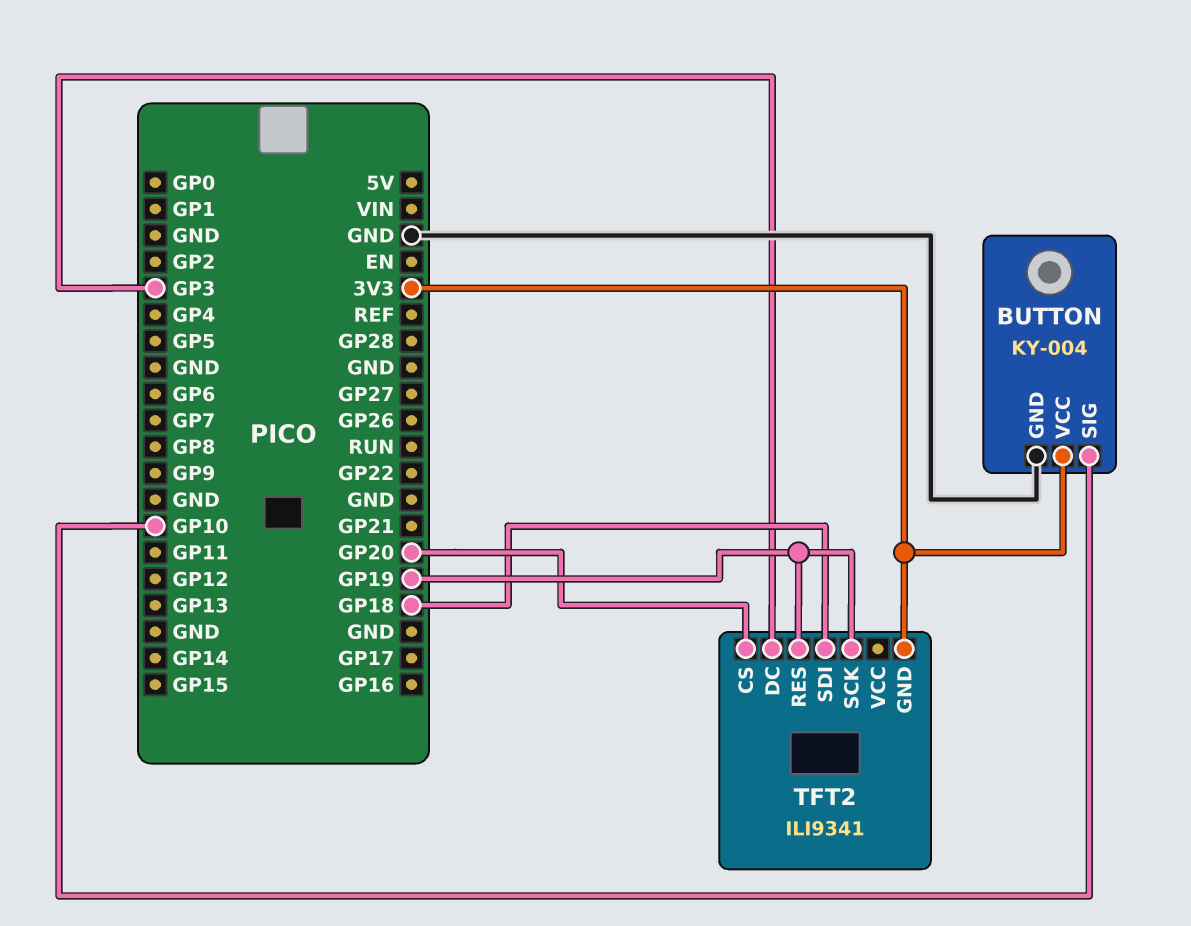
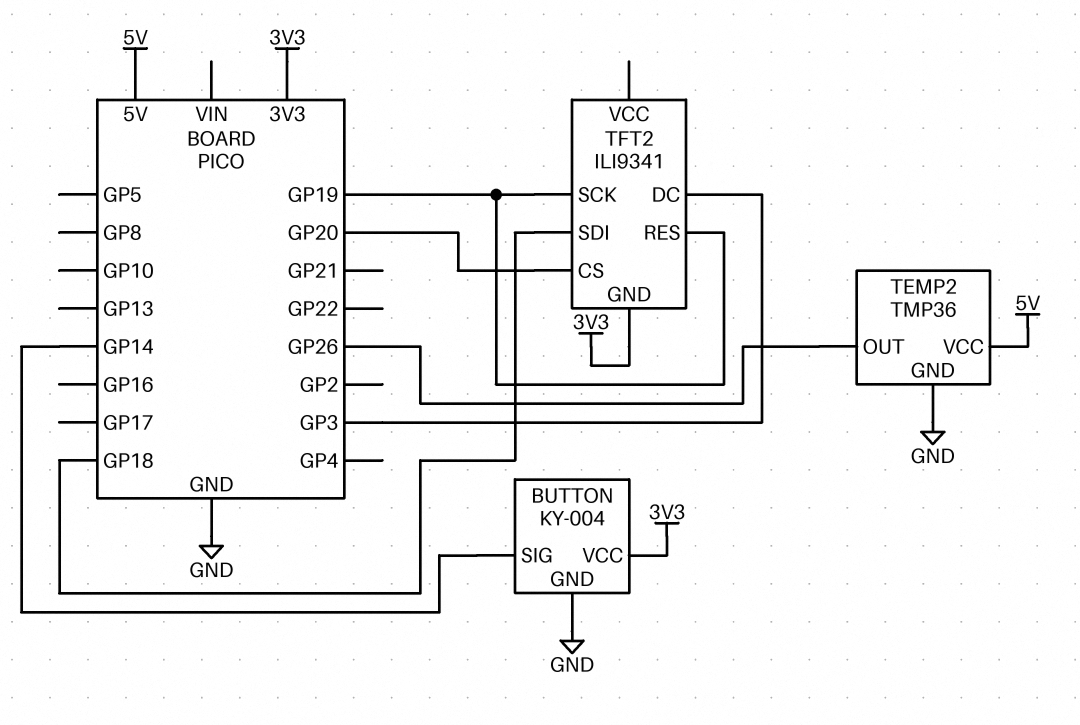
BUTTON pin SIG: GP10 -> GP14
TEMP2: none -> TMP36
TEMP2 pin GND: none -> GND
TEMP2 pin OUT: none -> GP26
TEMP2 pin VCC: none -> 5V

